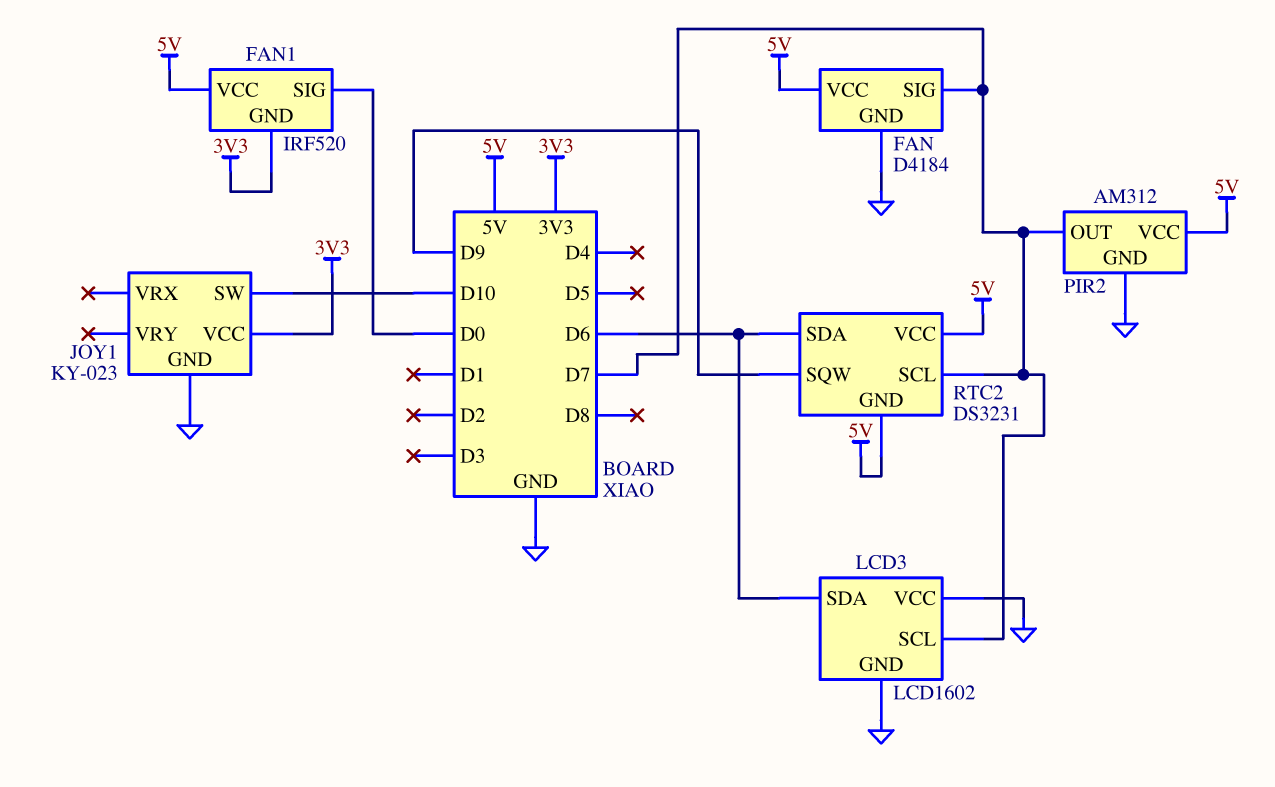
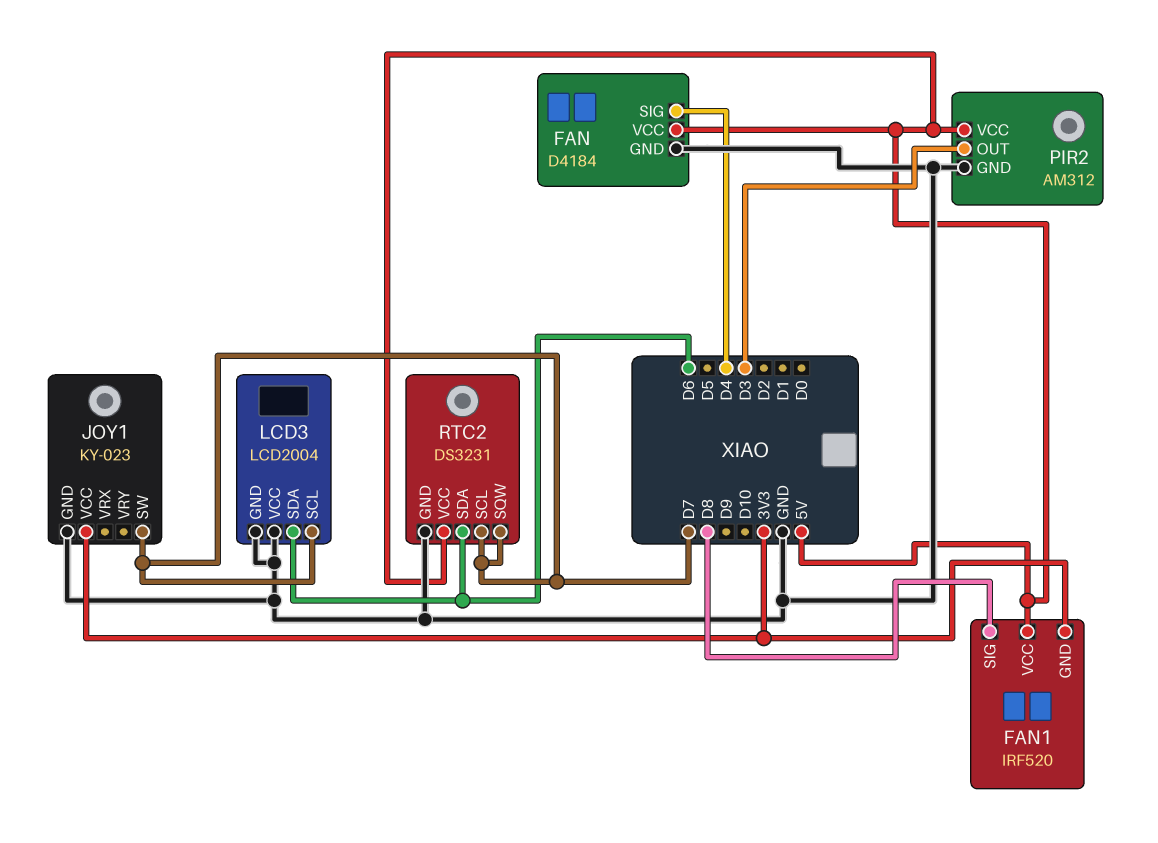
FAN pin SIG: D7 -> D4
FAN1 pin SIG: D0 -> D8
JOY1 pin SW: D10 -> D7
LCD3: LCD1602 -> LCD2004
PIR2 pin OUT: D7 -> D3
RTC2 pin GND: 5V -> GND
RTC2 pin SQW: D9 -> D7

